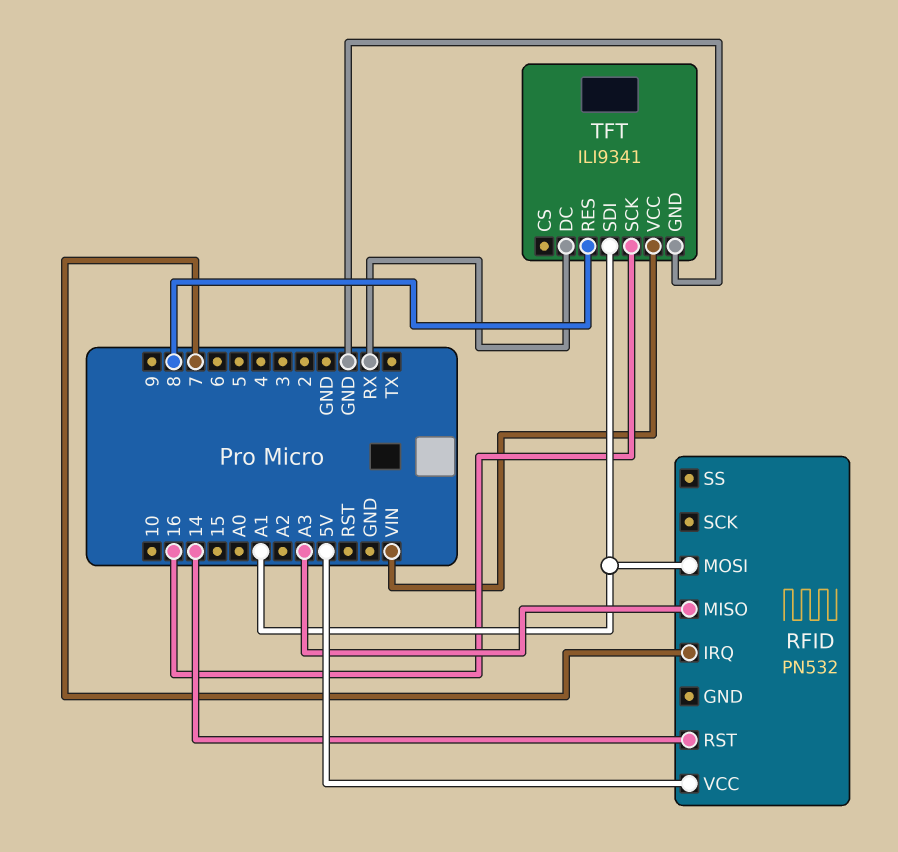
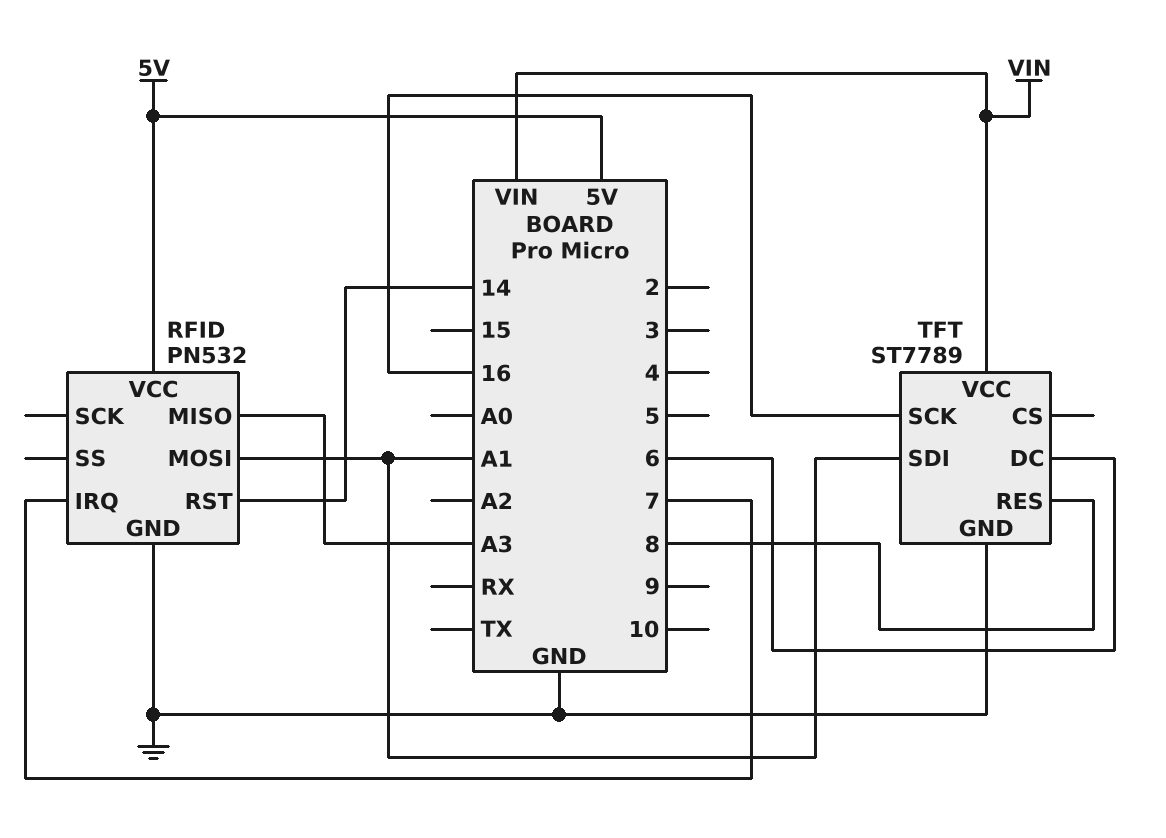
RFID pin GND: none -> GND
TFT: ILI9341 -> ST7789
TFT pin DC: RX -> 6

